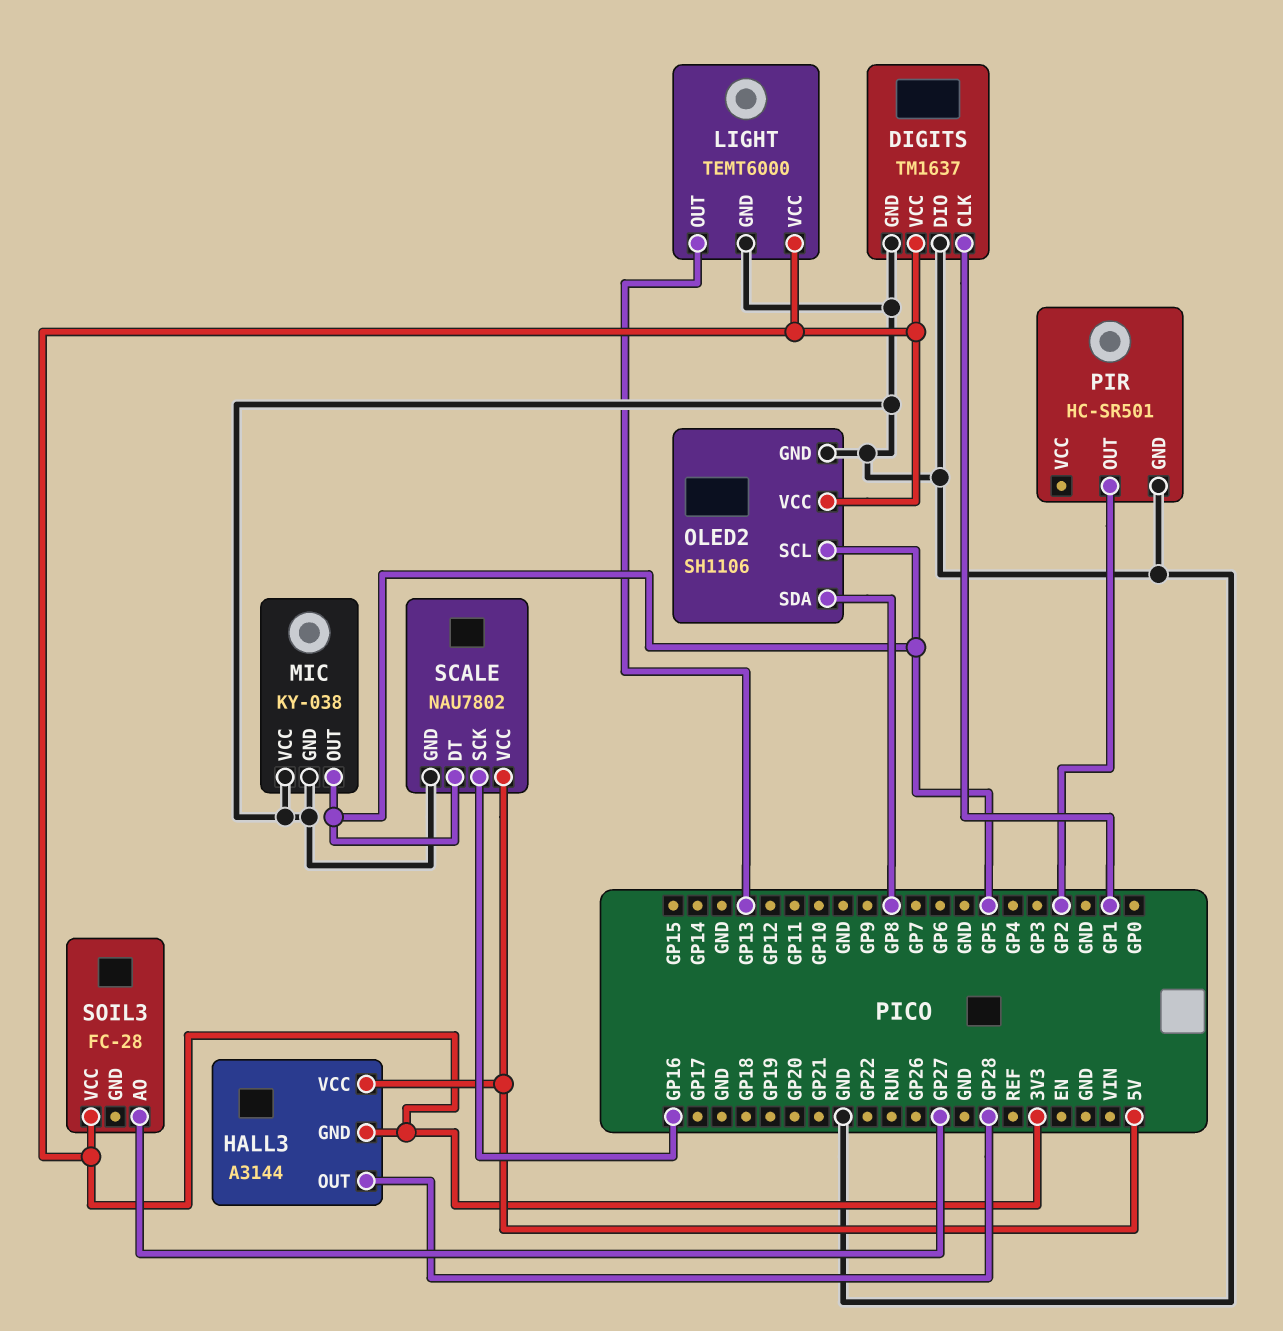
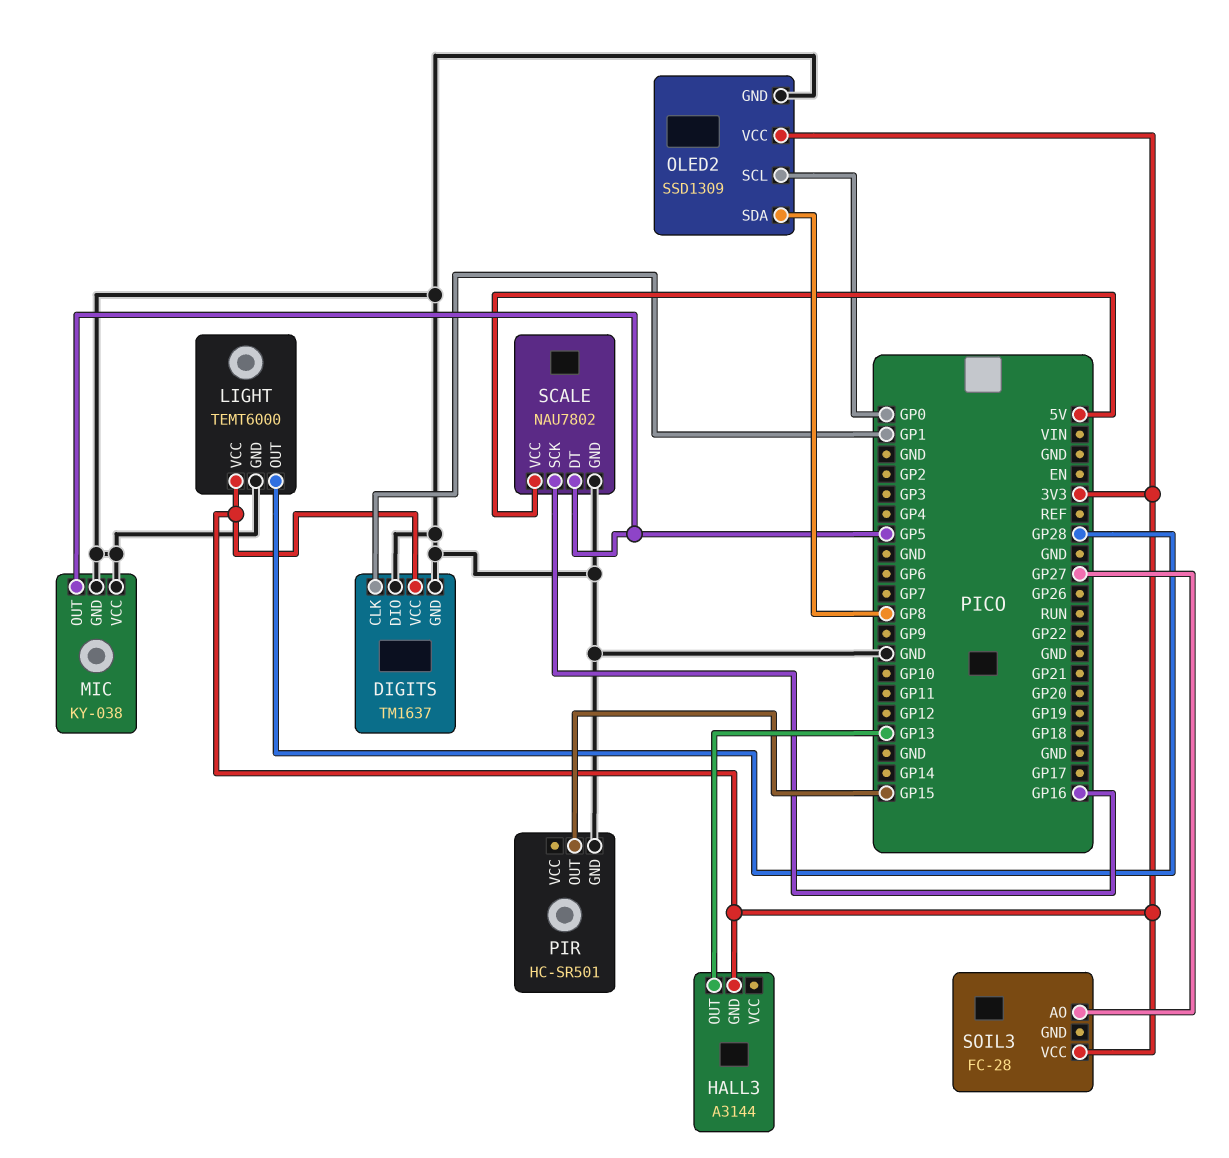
HALL3 pin OUT: GP28 -> GP13
HALL3 pin VCC: 5V -> none
LIGHT pin OUT: GP13 -> GP28
OLED2: SH1106 -> SSD1309
OLED2 pin SCL: GP5 -> GP0
PIR pin OUT: GP2 -> GP15

